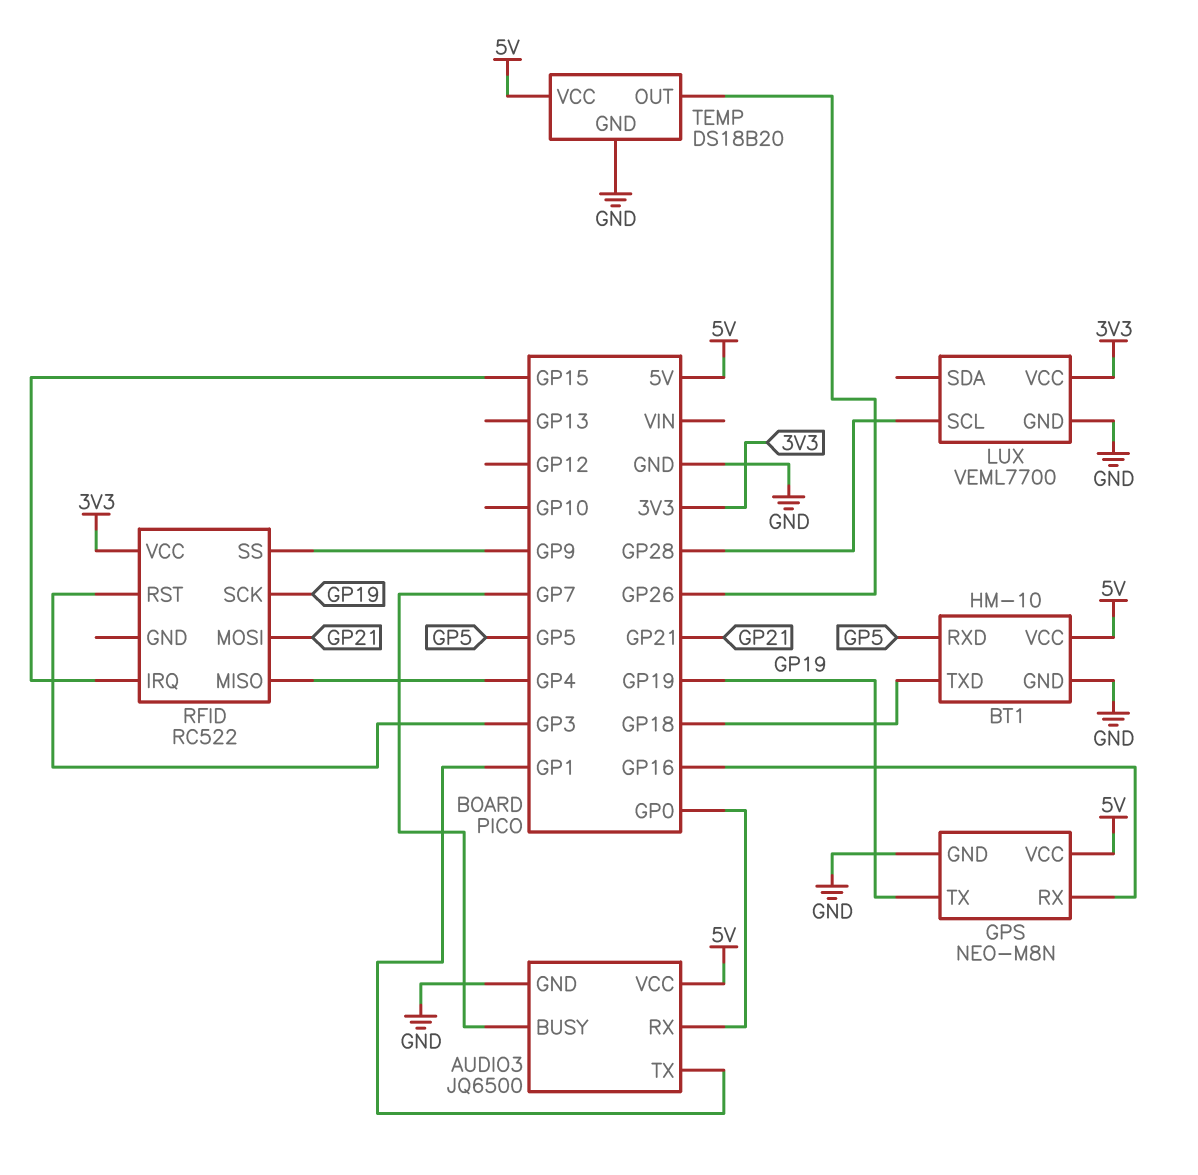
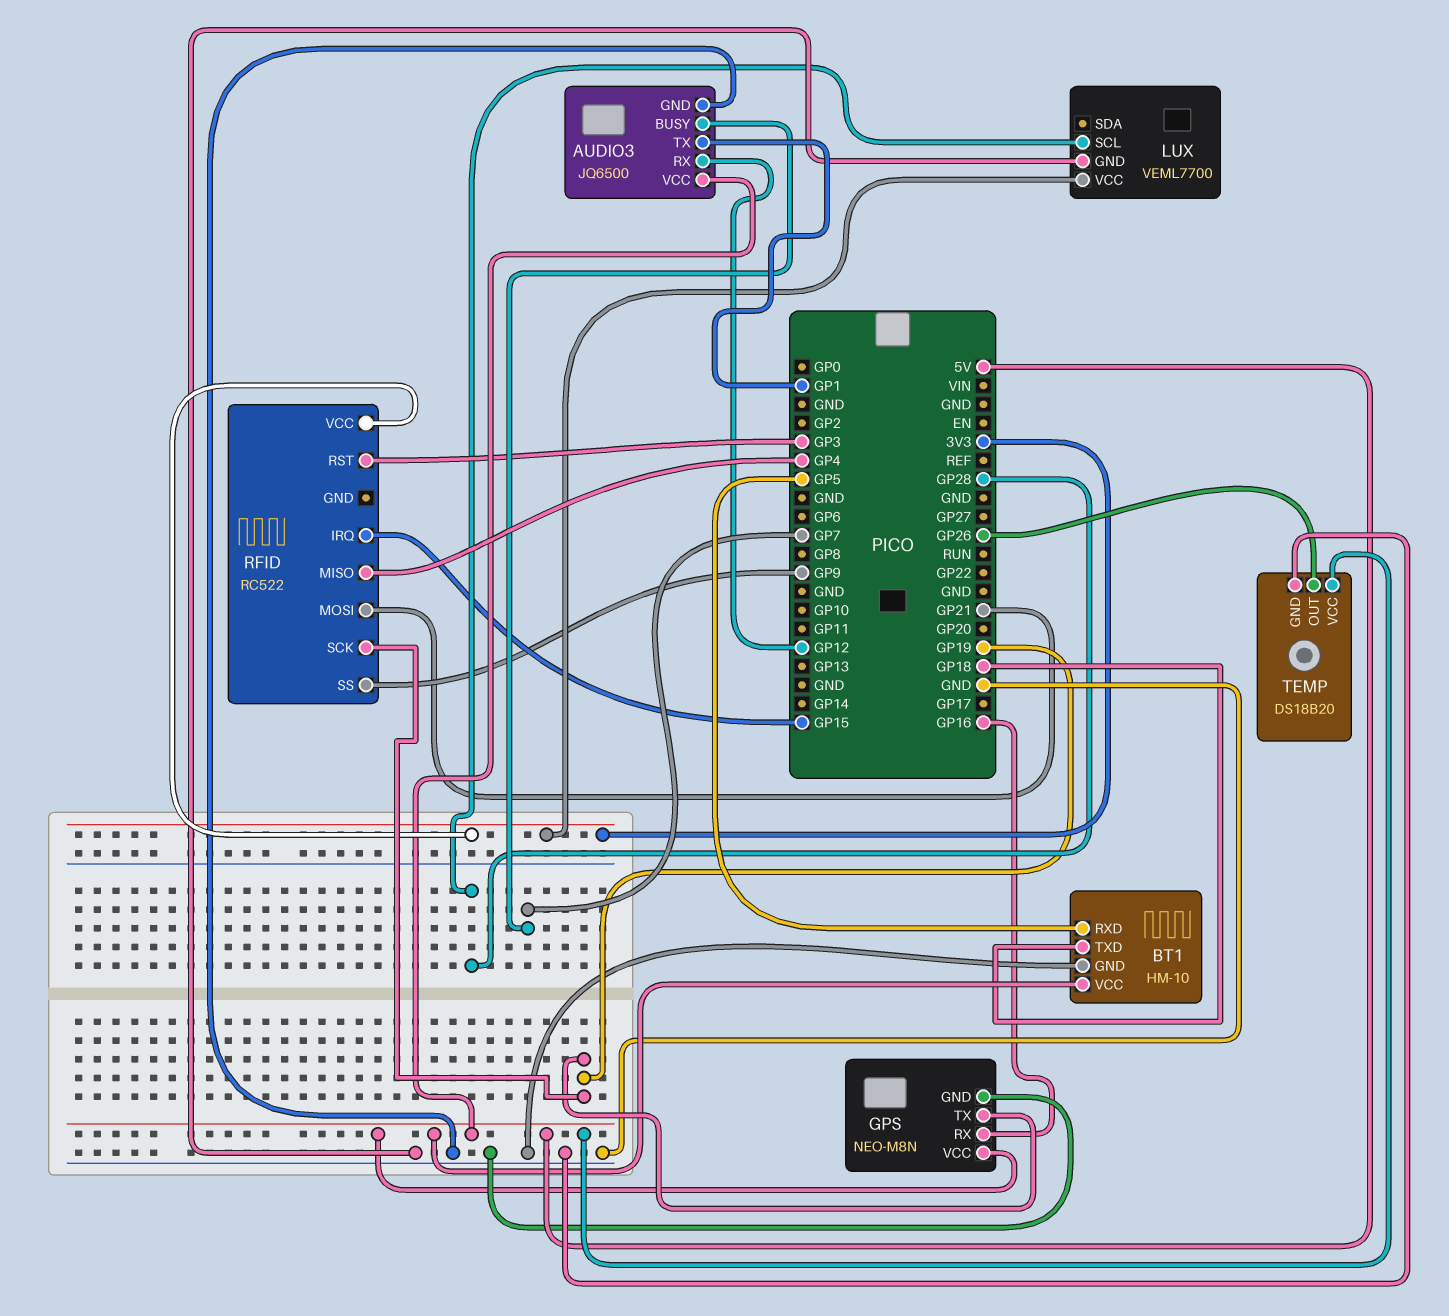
AUDIO3 pin RX: GP0 -> GP12

